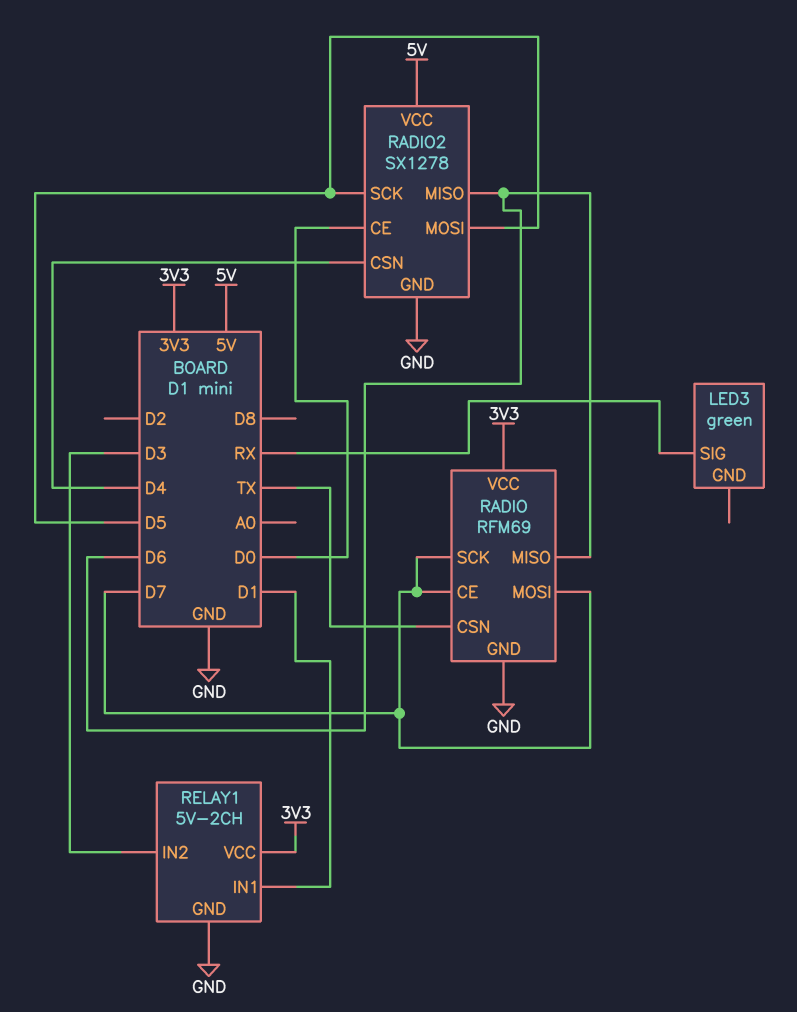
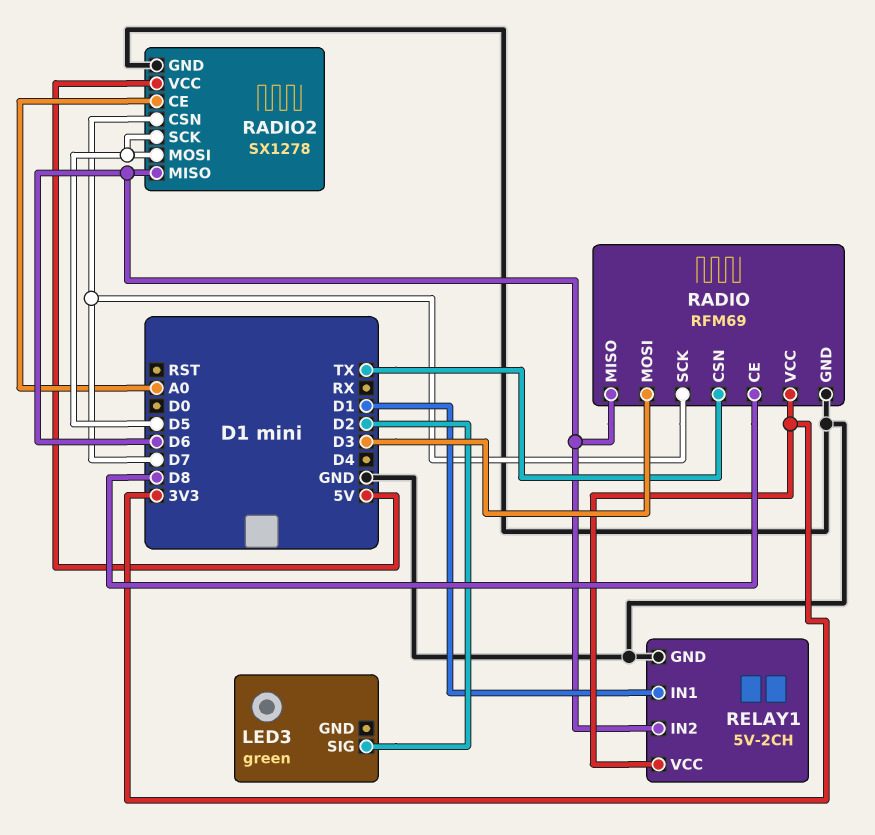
LED3 pin SIG: RX -> D2
RADIO pin CE: D7 -> D8
RADIO pin MOSI: D7 -> D3
RADIO2 pin CE: D0 -> A0
RADIO2 pin CSN: D4 -> D7
RELAY1 pin IN2: D3 -> D6

